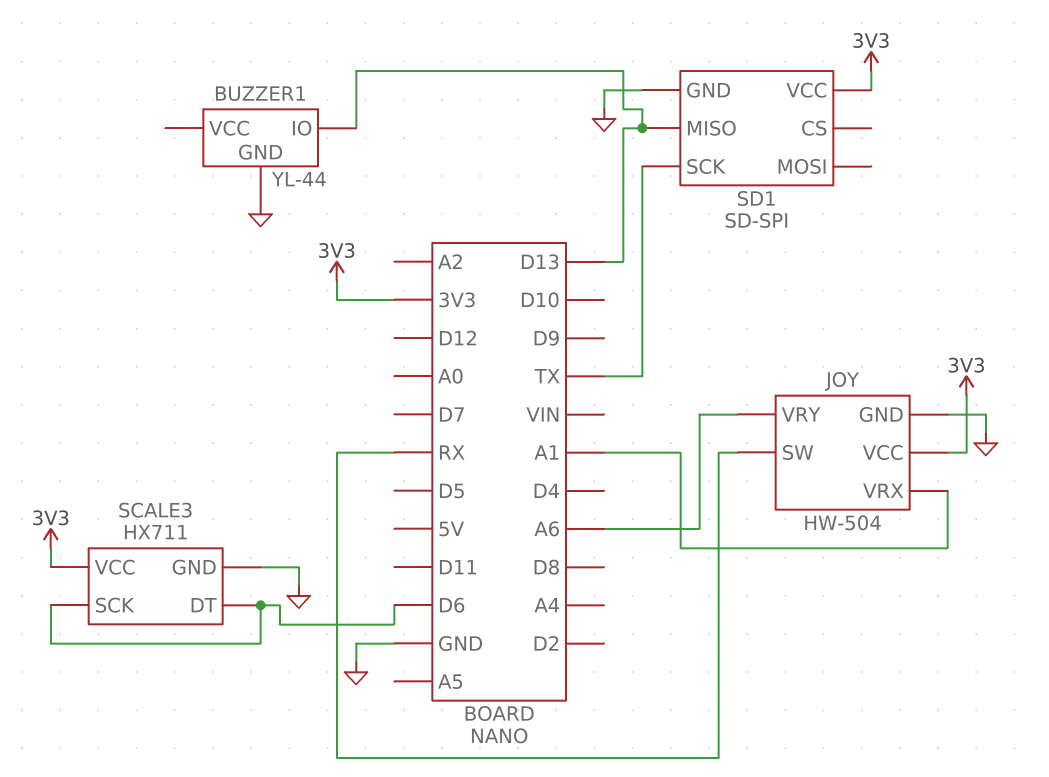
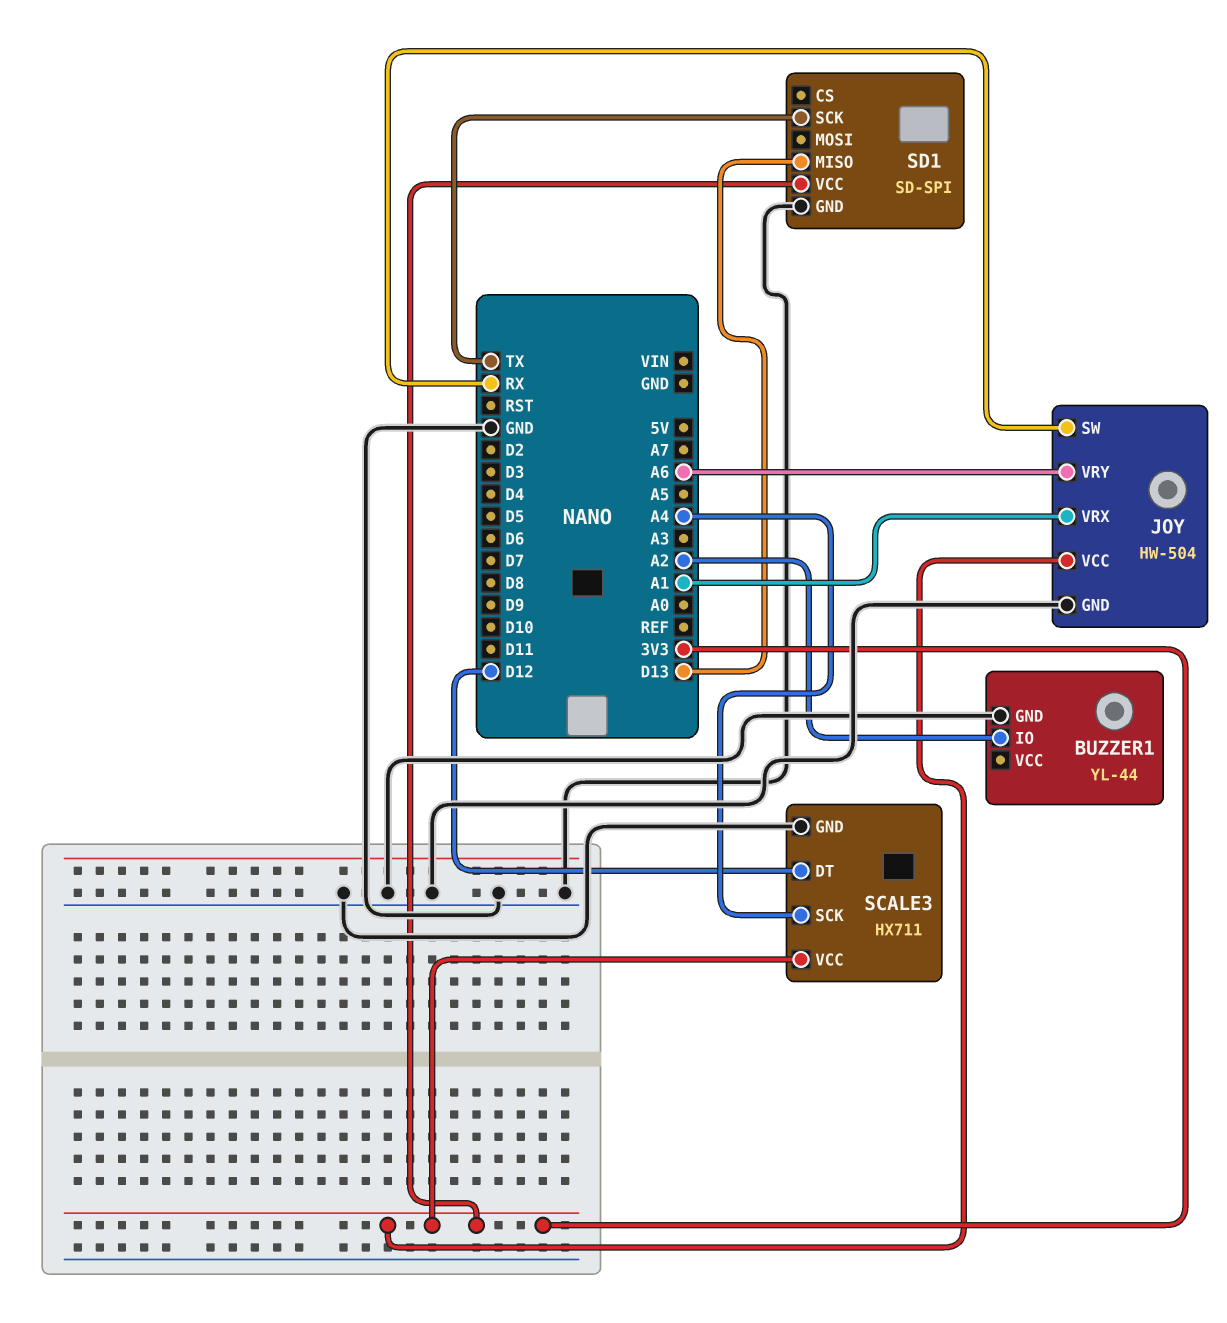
BUZZER1 pin IO: D13 -> A2
SCALE3 pin DT: D6 -> D12
SCALE3 pin SCK: D6 -> A4

